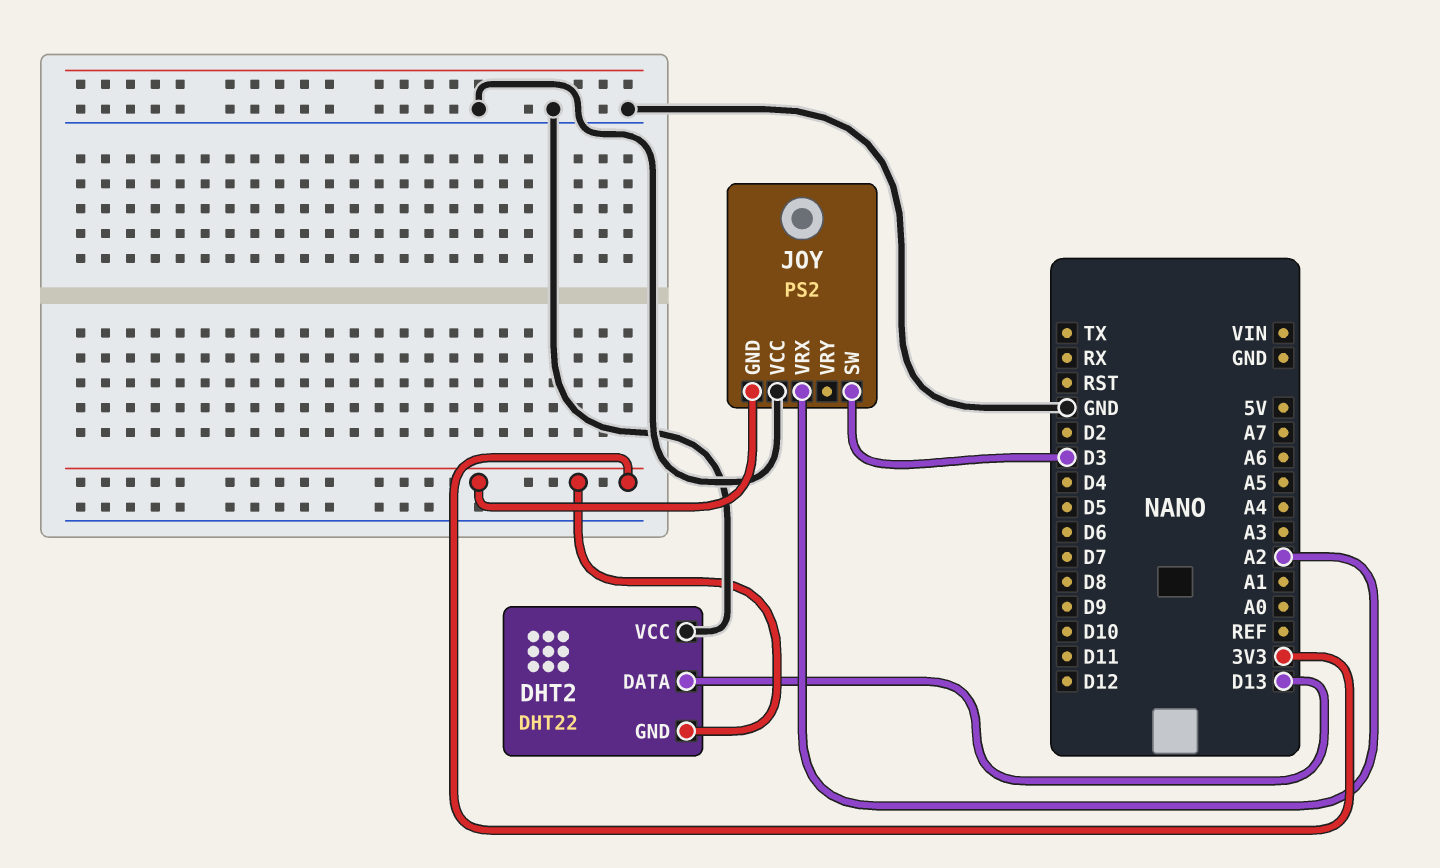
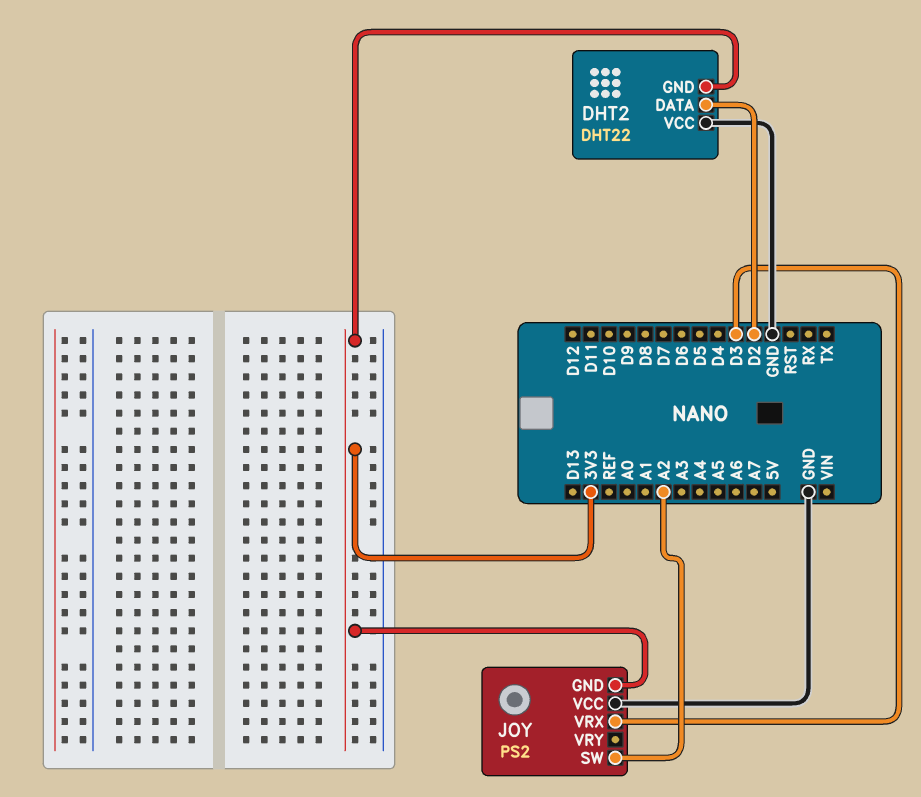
DHT2 pin DATA: D13 -> D2
JOY pin SW: D3 -> A2
JOY pin VRX: A2 -> D3

